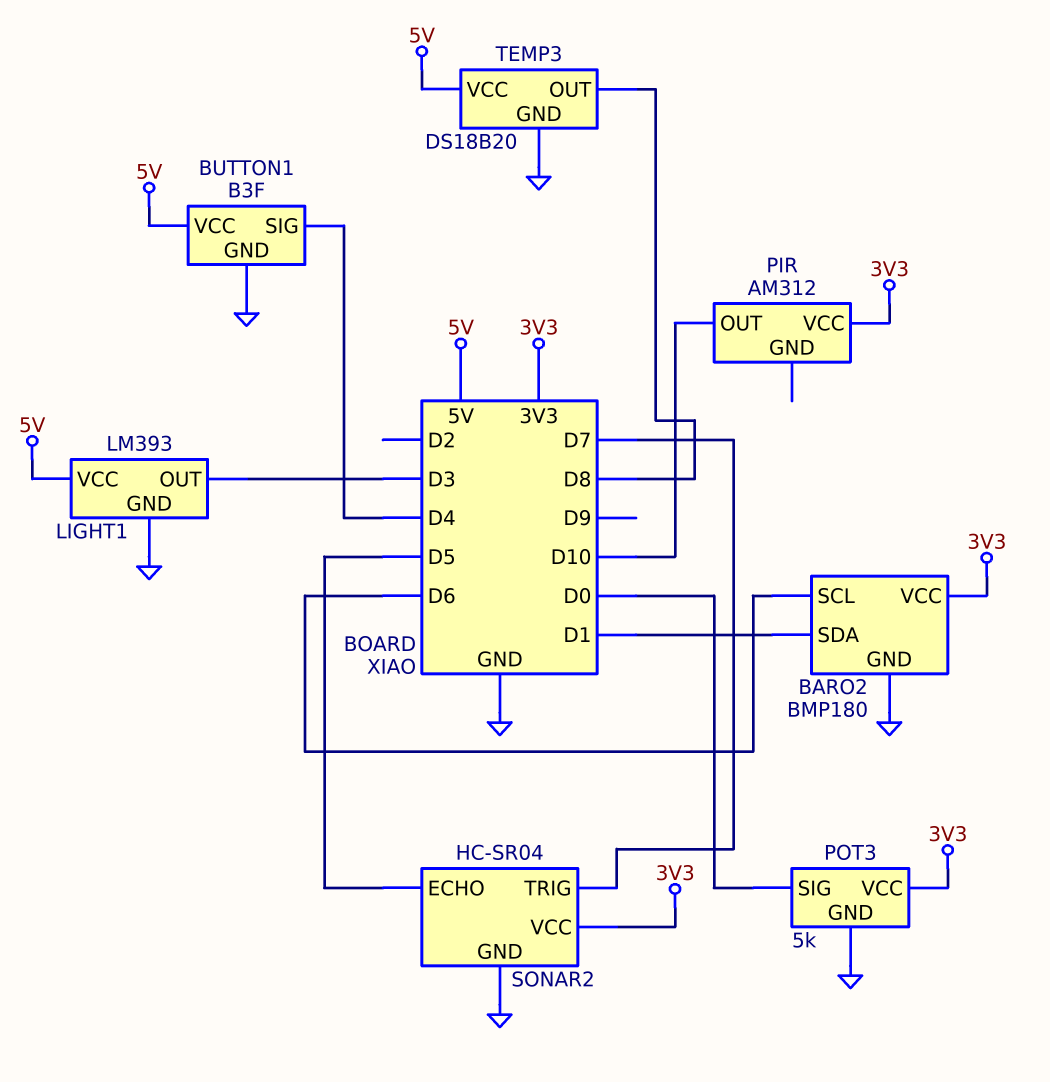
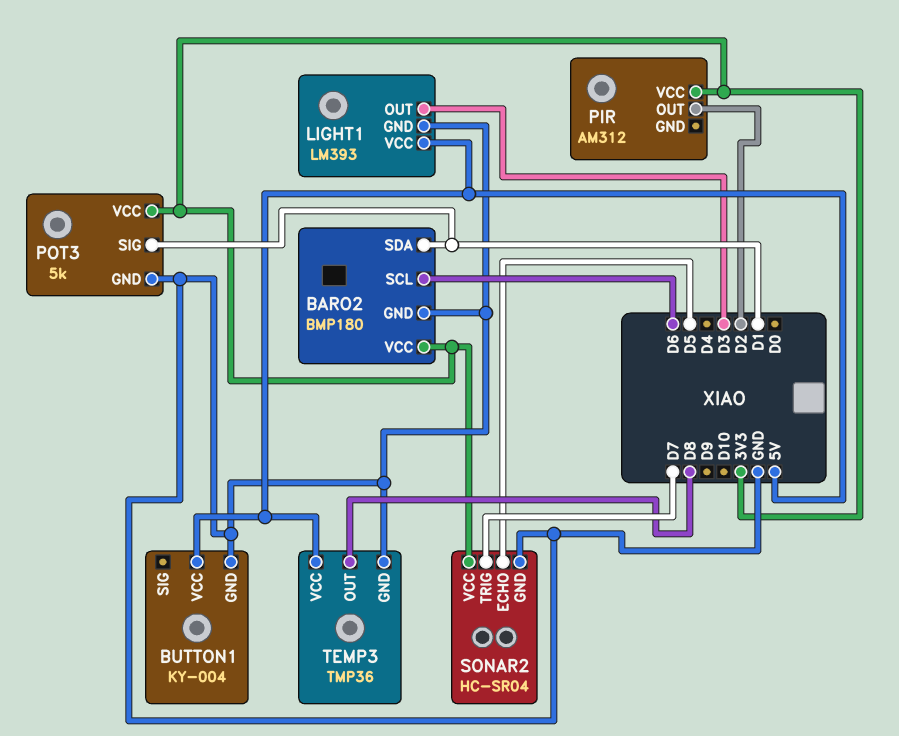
BUTTON1: B3F -> KY-004
BUTTON1 pin SIG: D4 -> none
PIR pin OUT: D10 -> D2
POT3 pin SIG: D0 -> D1
TEMP3: DS18B20 -> TMP36

